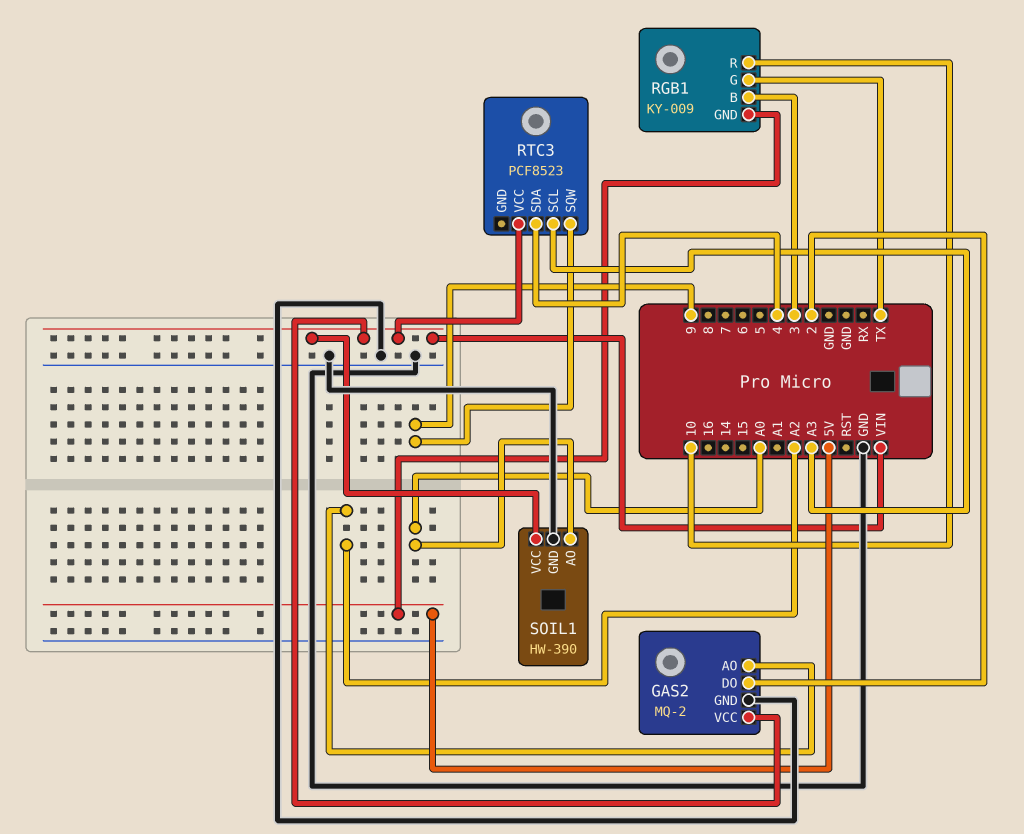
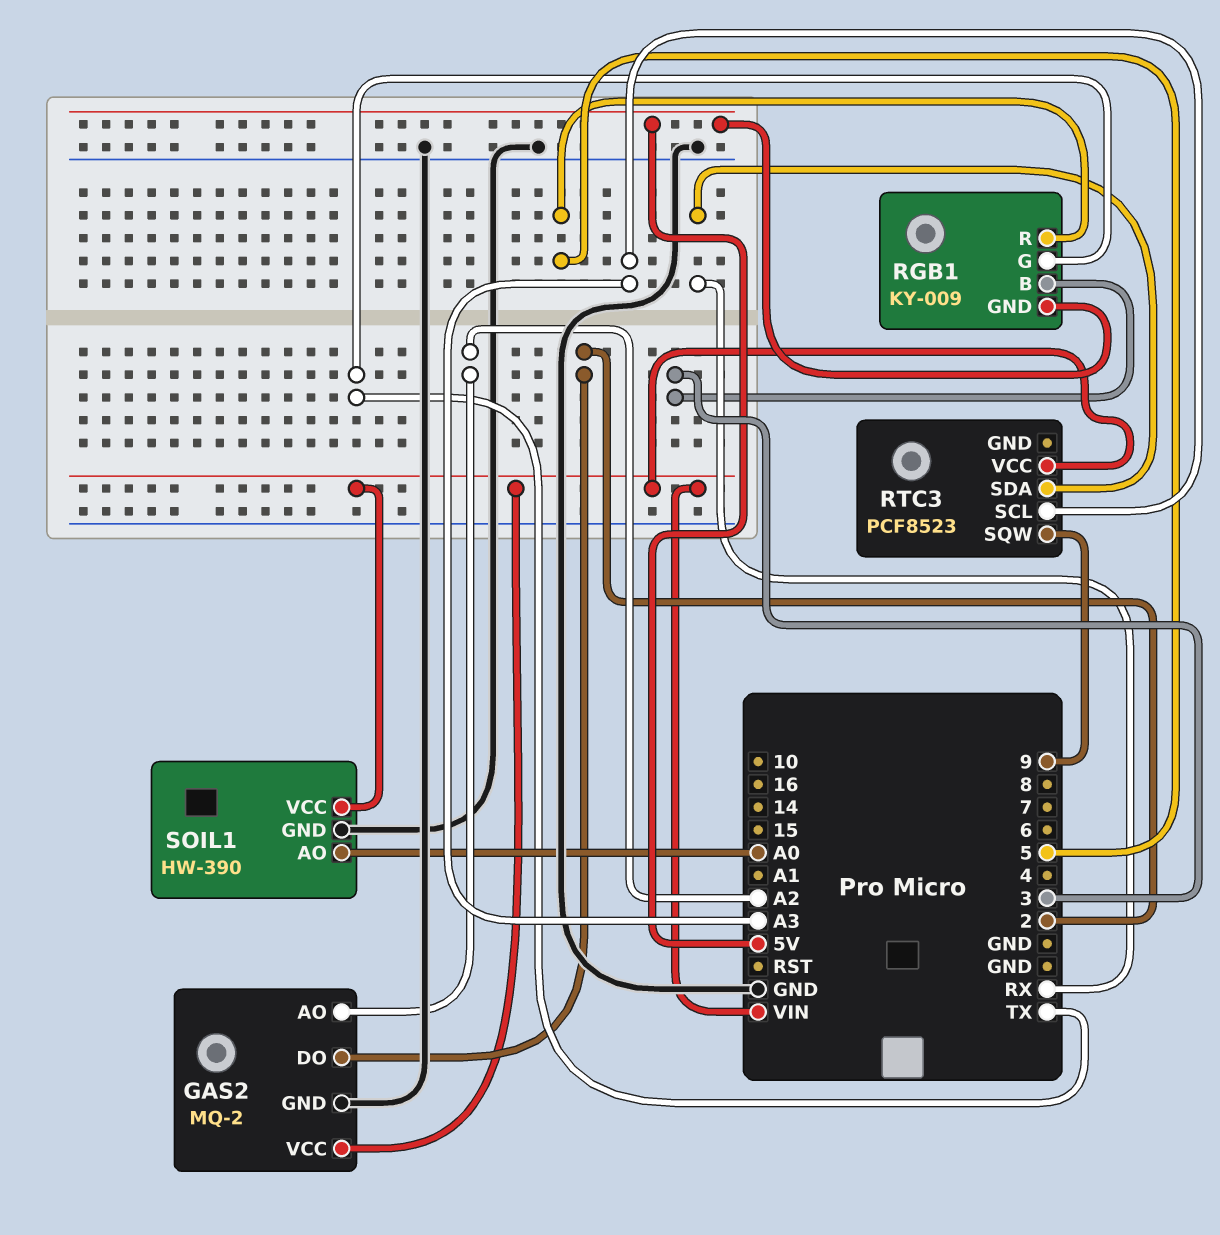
RGB1 pin R: 10 -> 5
RTC3 pin SDA: 4 -> RX

